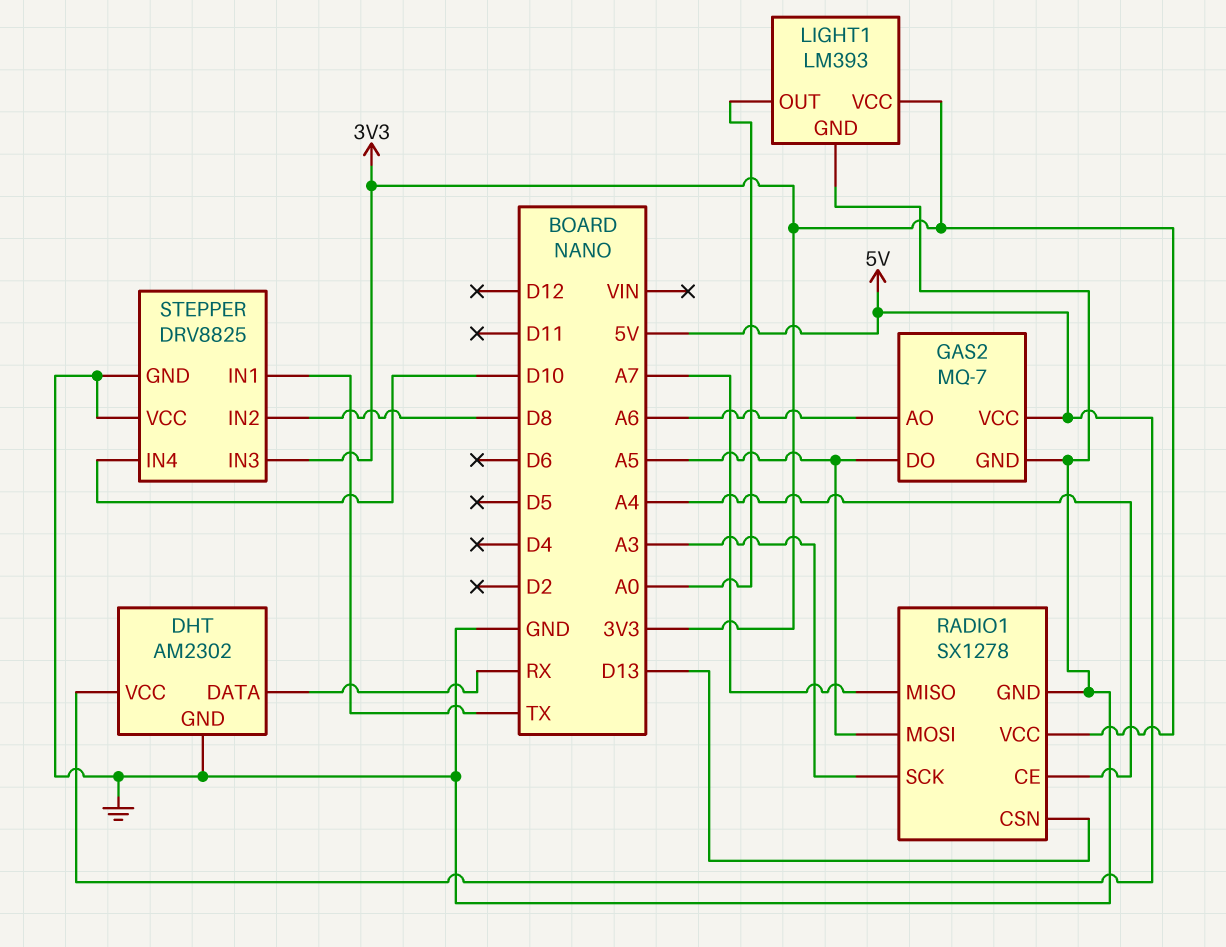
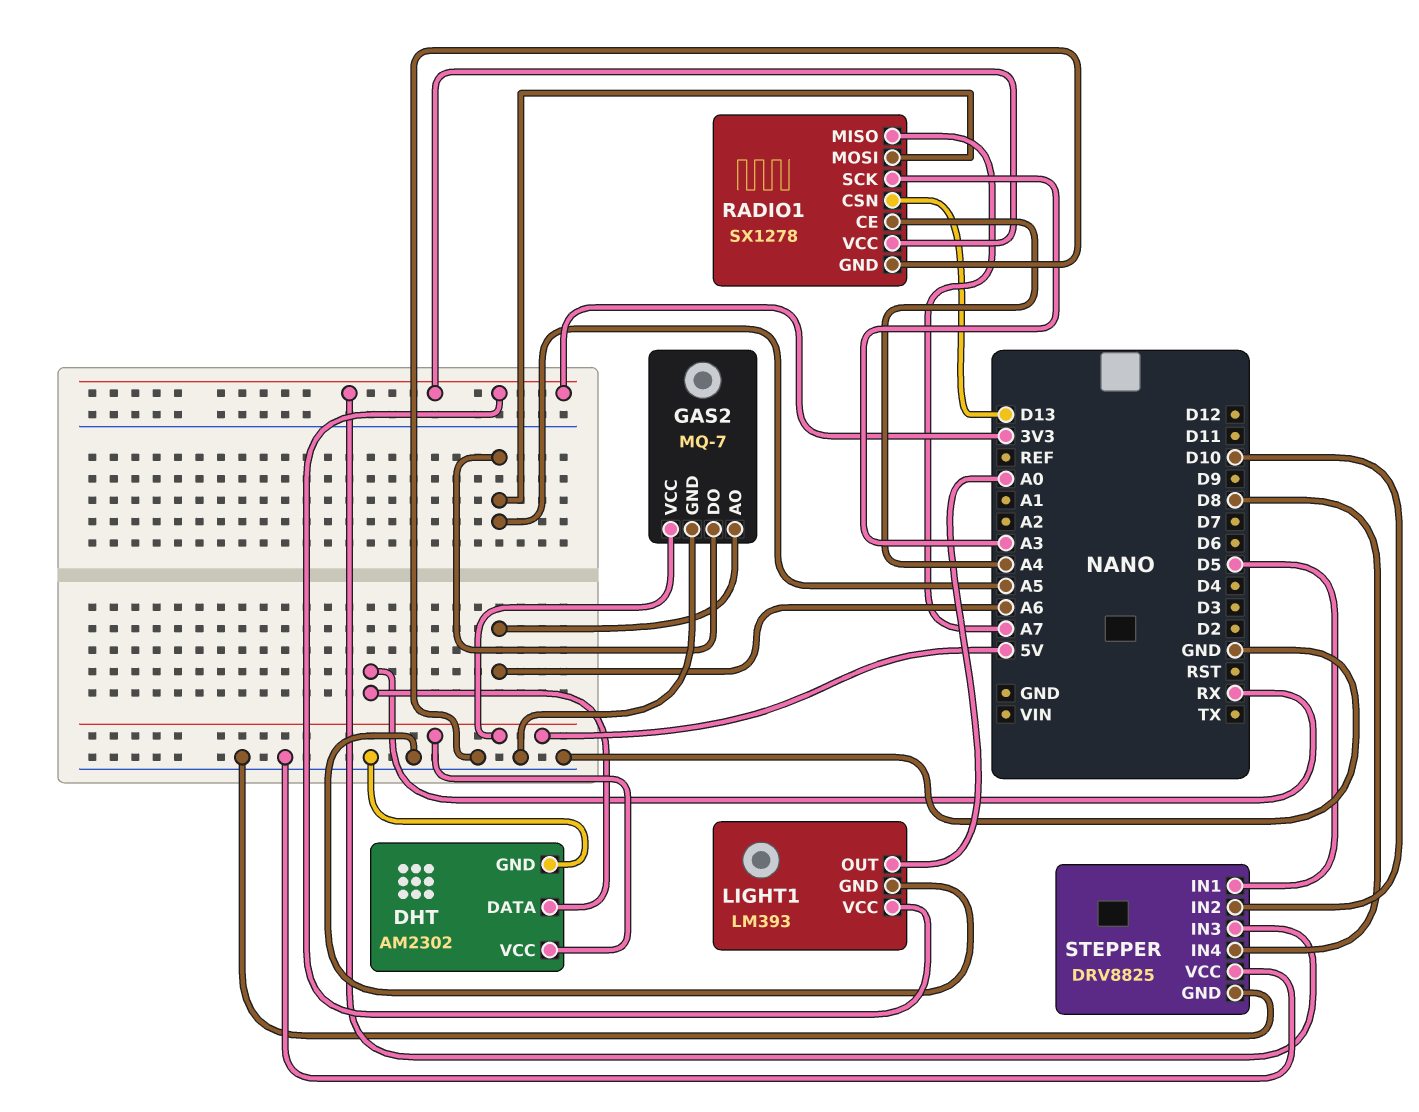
STEPPER pin IN1: TX -> D5
STEPPER pin IN2: D8 -> D10
STEPPER pin IN4: D10 -> D8

